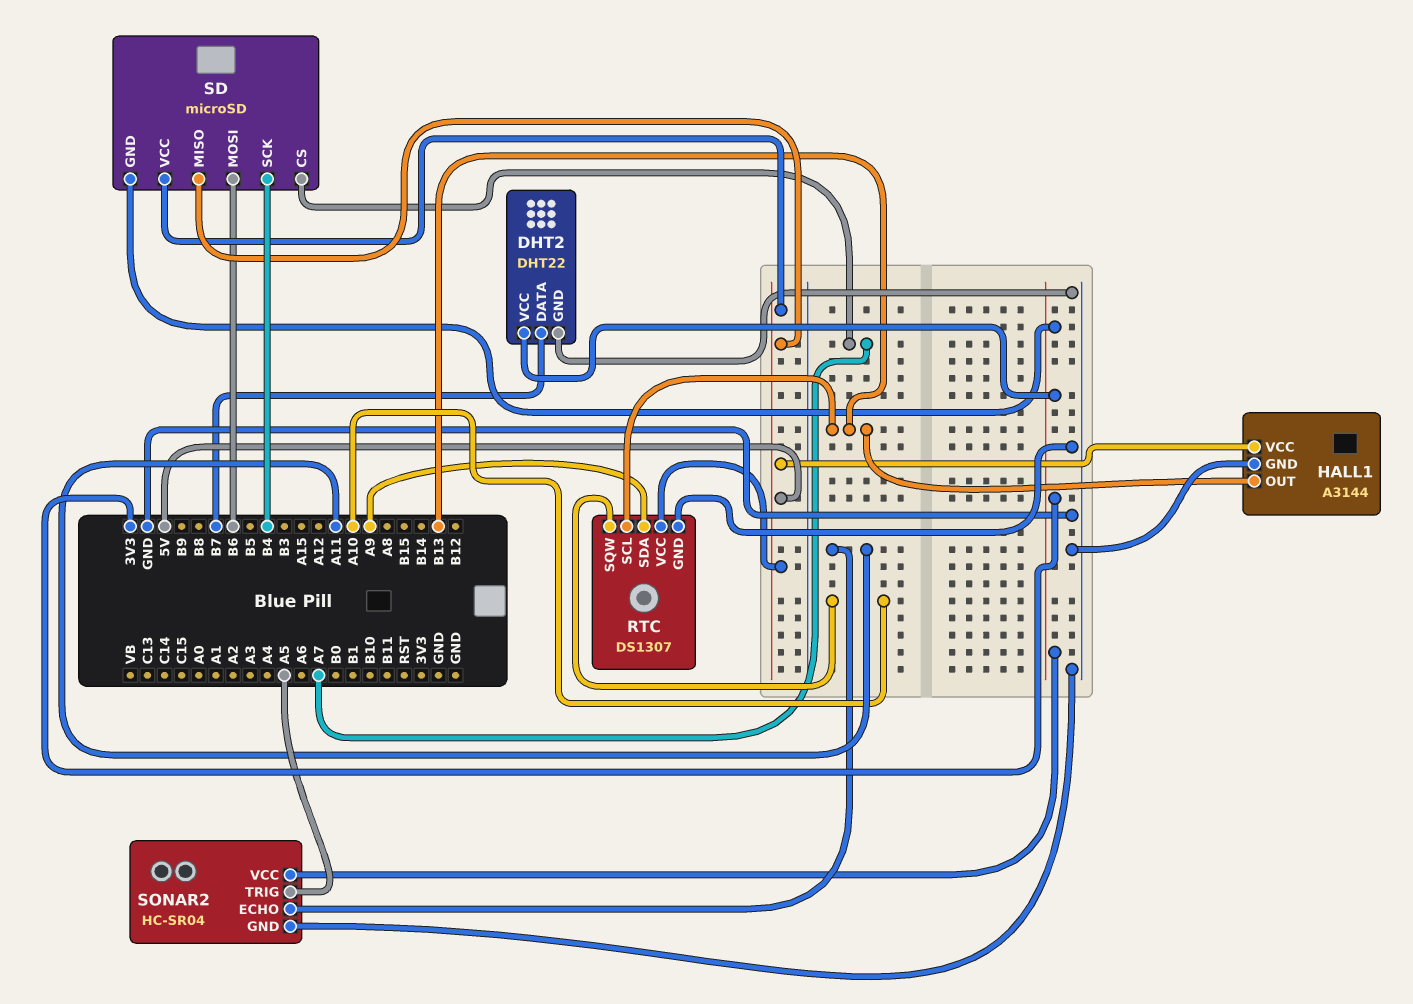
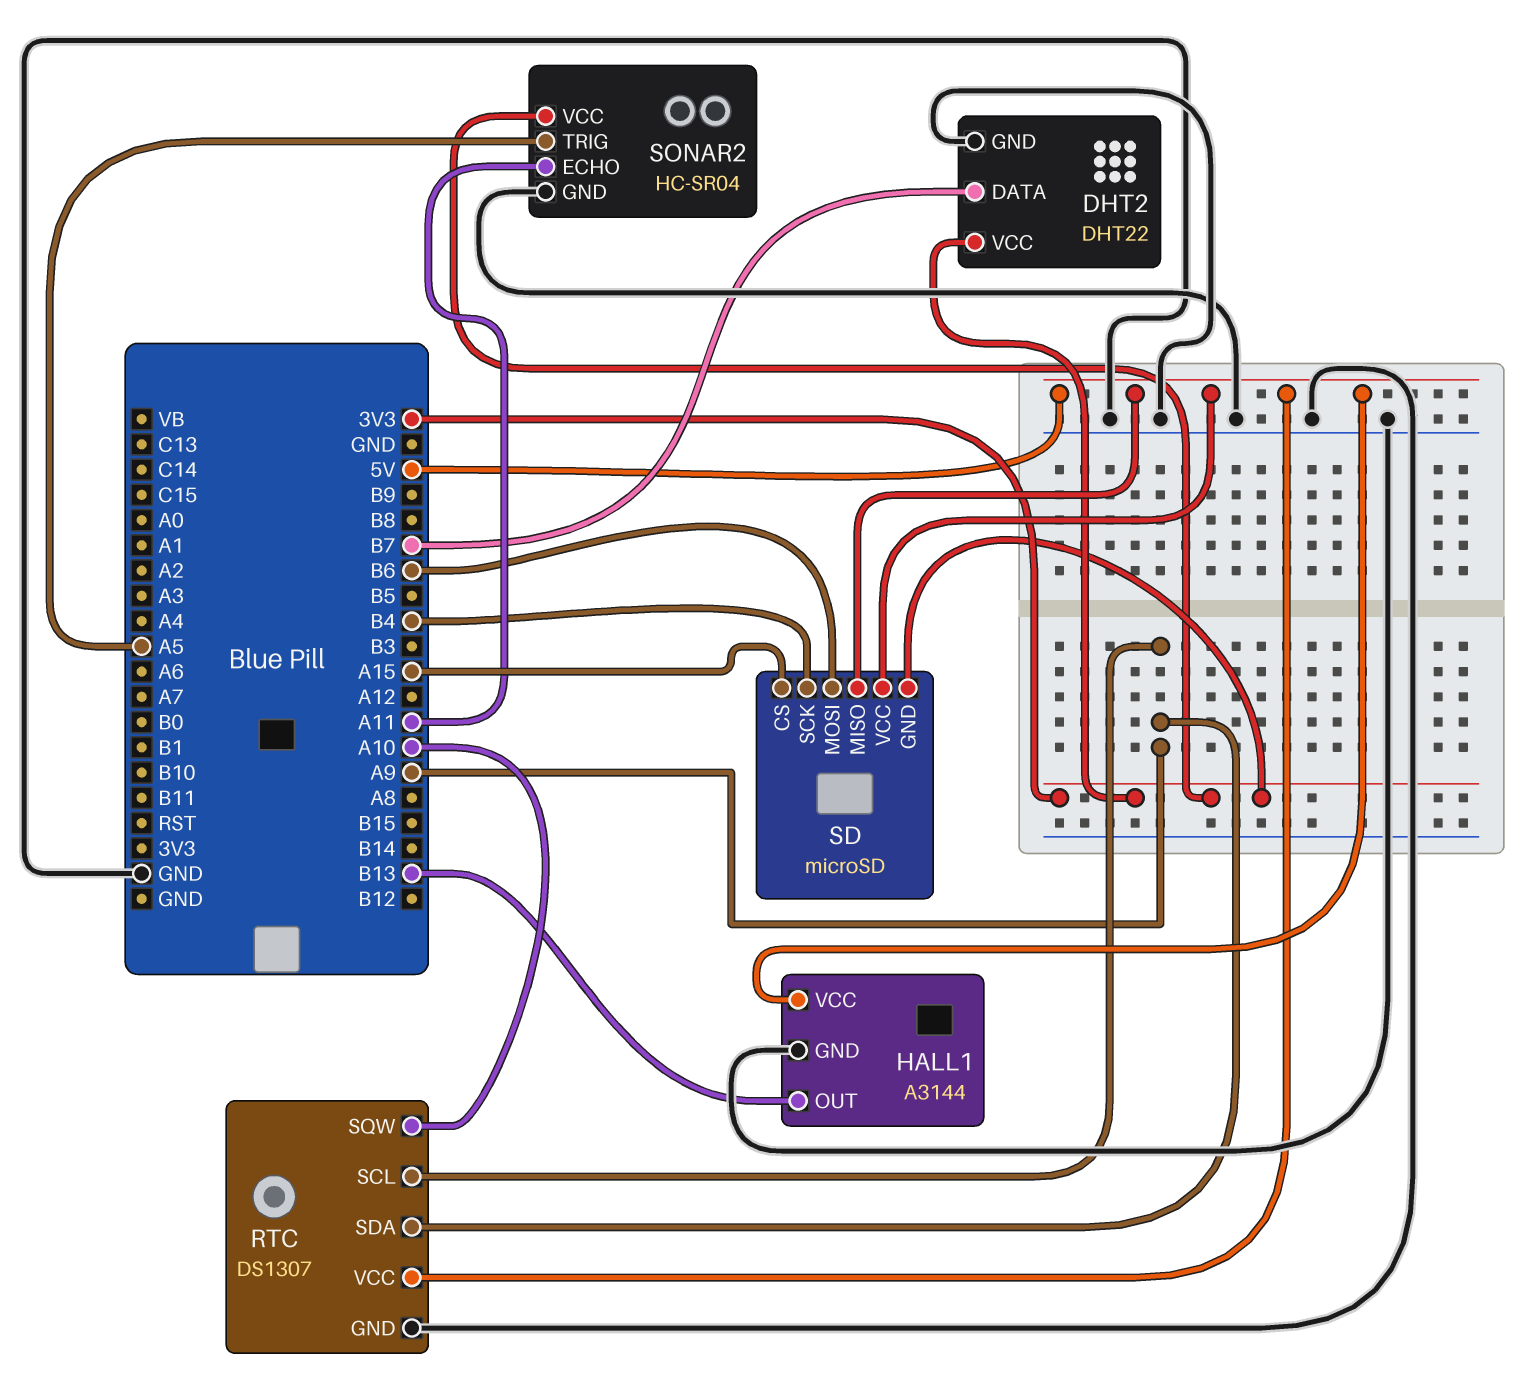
RTC pin SCL: B13 -> A9
SD pin CS: A7 -> A15

